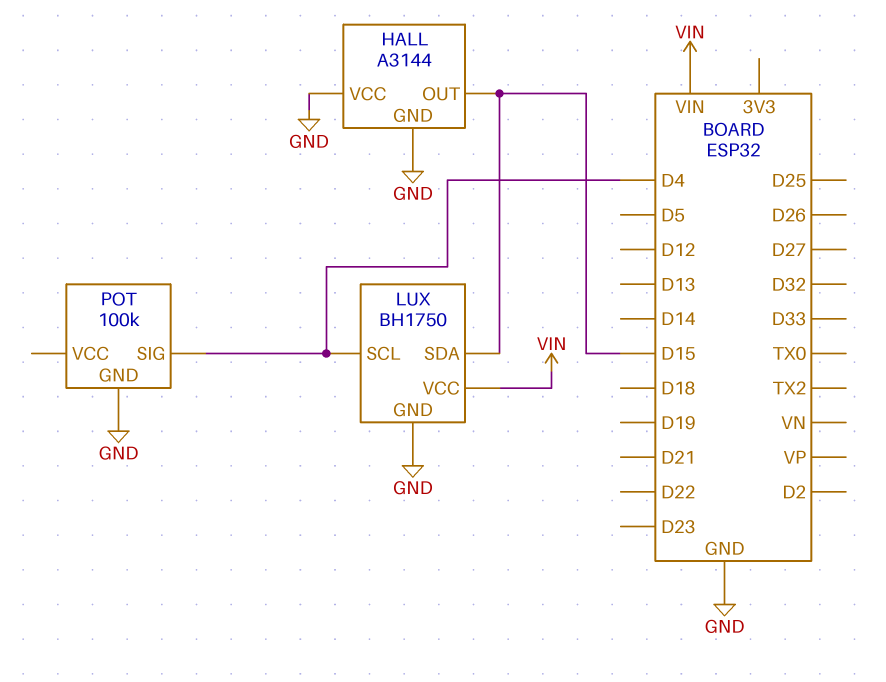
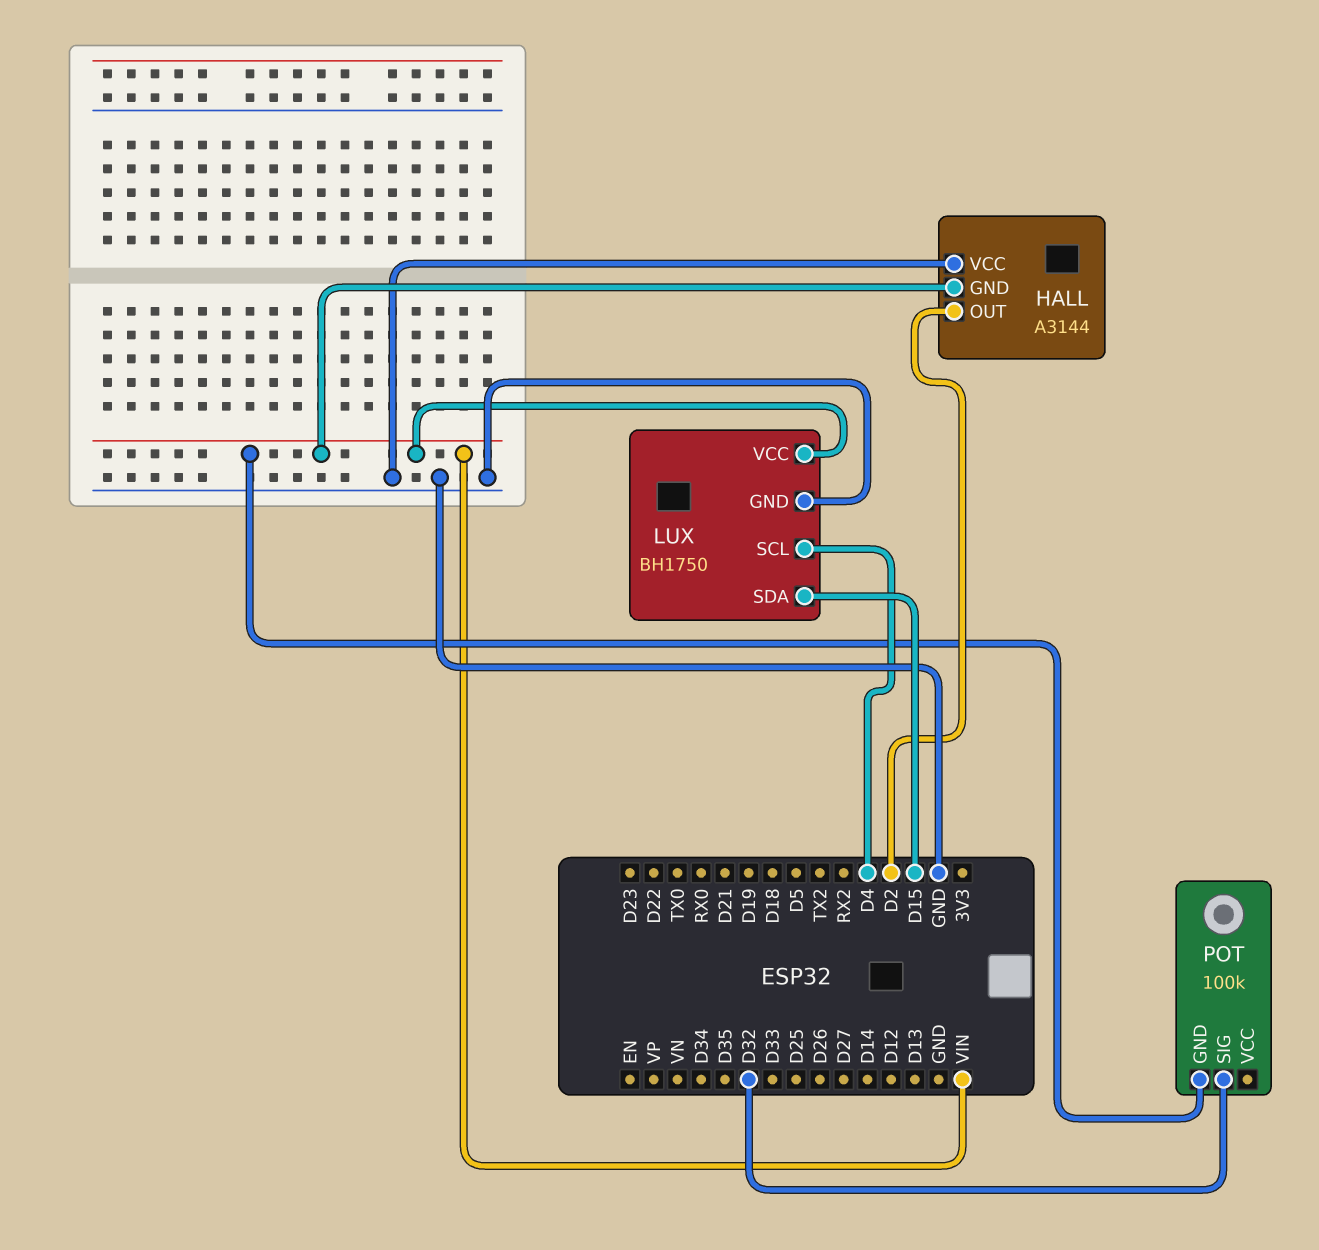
HALL pin GND: GND -> VIN
HALL pin OUT: D15 -> D2
POT pin GND: GND -> VIN
POT pin SIG: D4 -> D32

